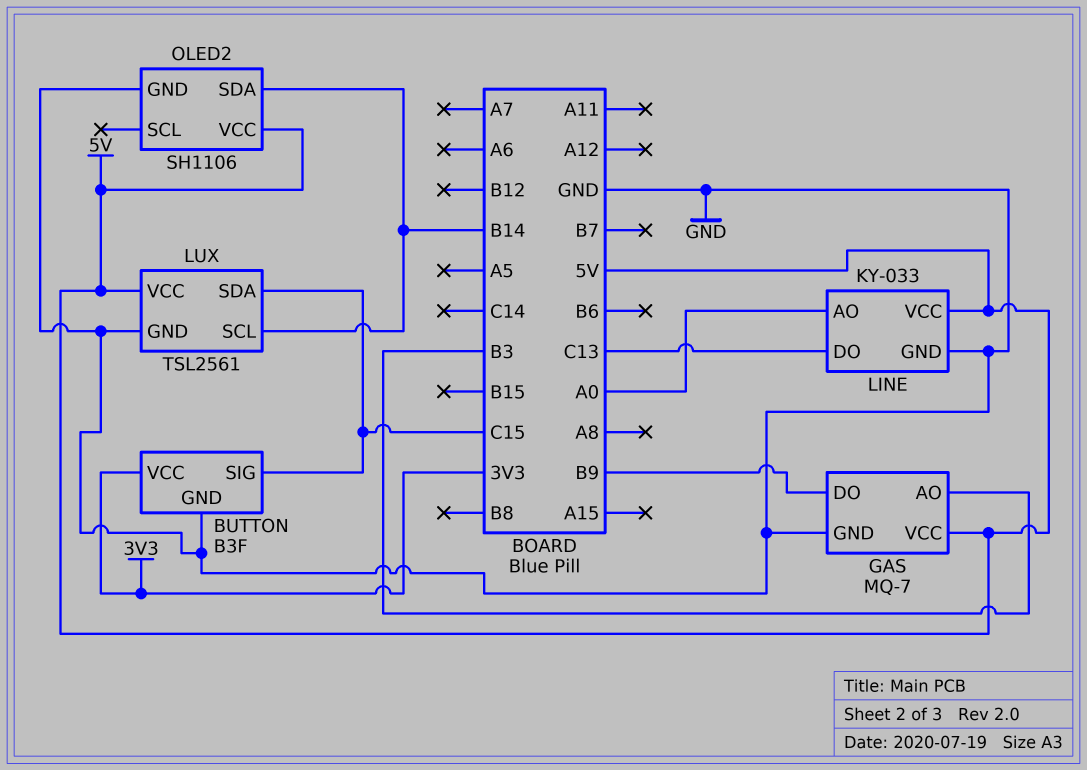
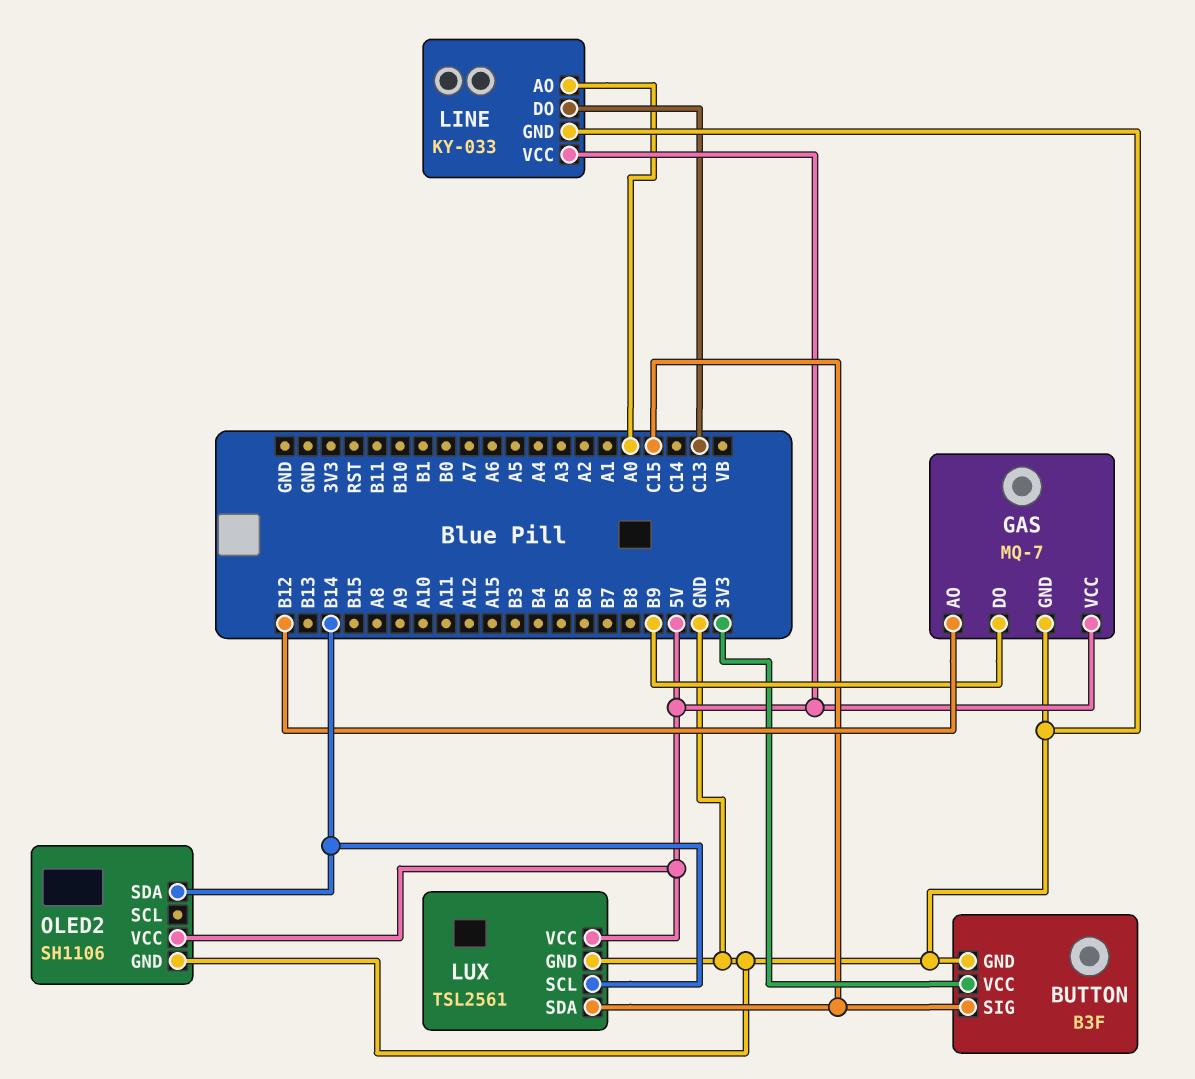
GAS pin AO: B3 -> B12

